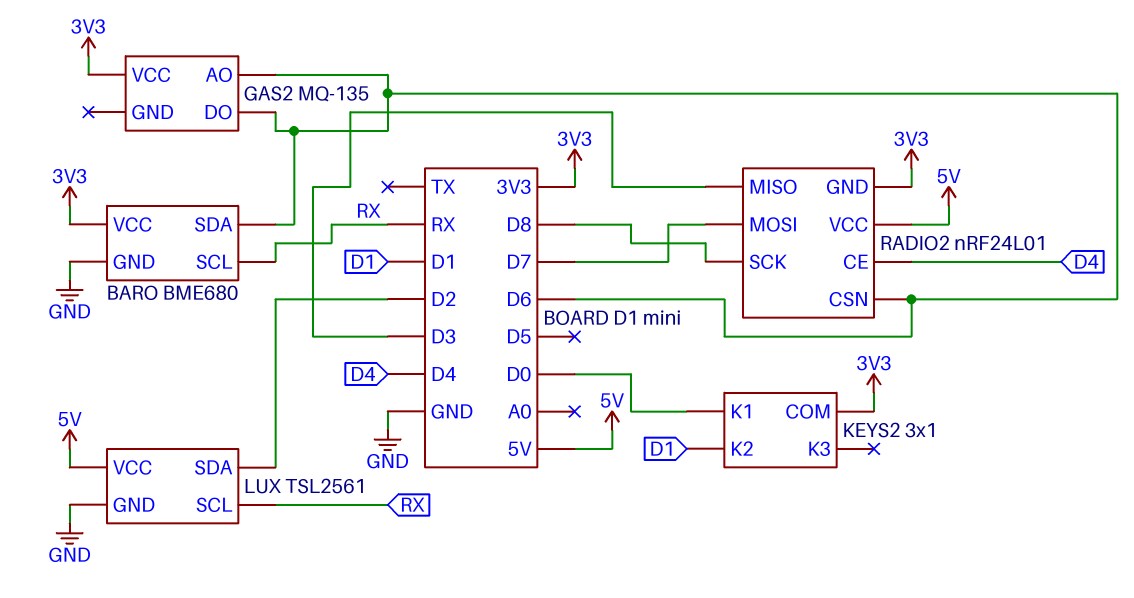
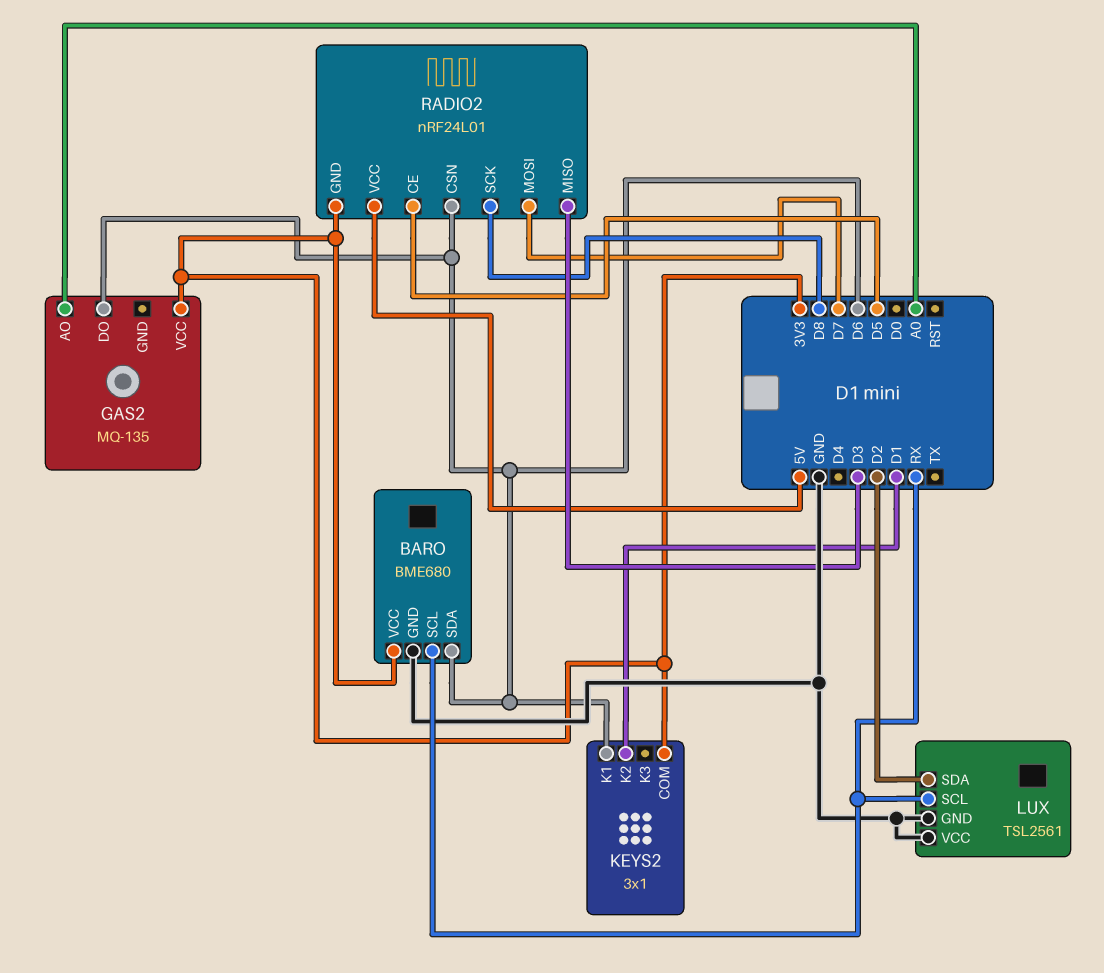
GAS2 pin AO: D6 -> A0
KEYS2 pin K1: D0 -> D6
LUX pin VCC: 5V -> GND
RADIO2 pin CE: D4 -> D5

